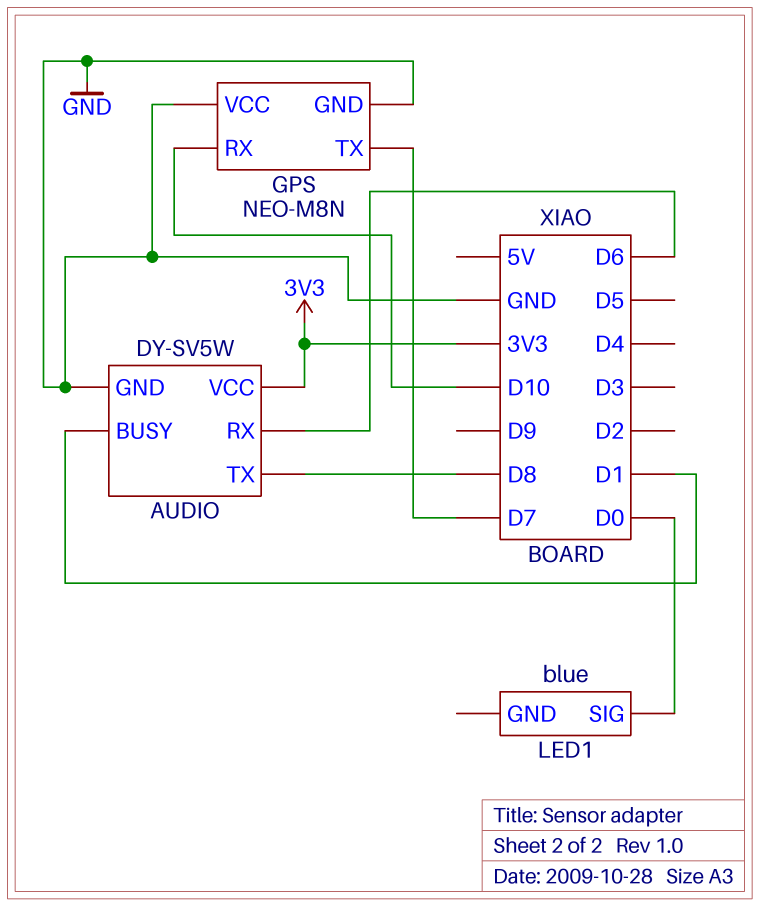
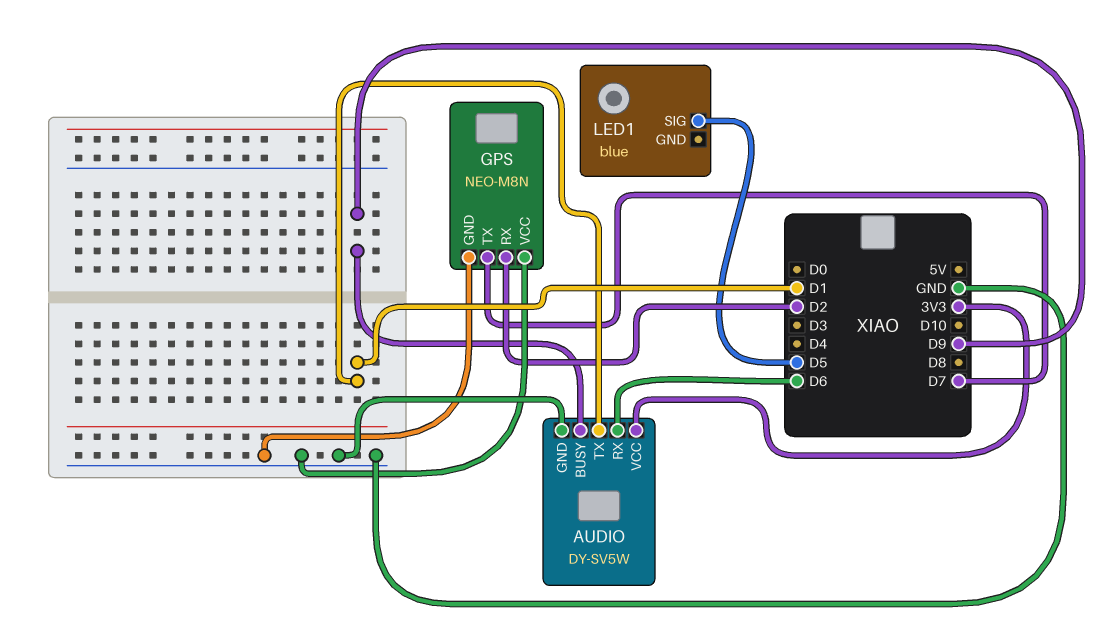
AUDIO pin BUSY: D1 -> D9
AUDIO pin TX: D8 -> D1
GPS pin RX: D10 -> D2
LED1 pin SIG: D0 -> D5

